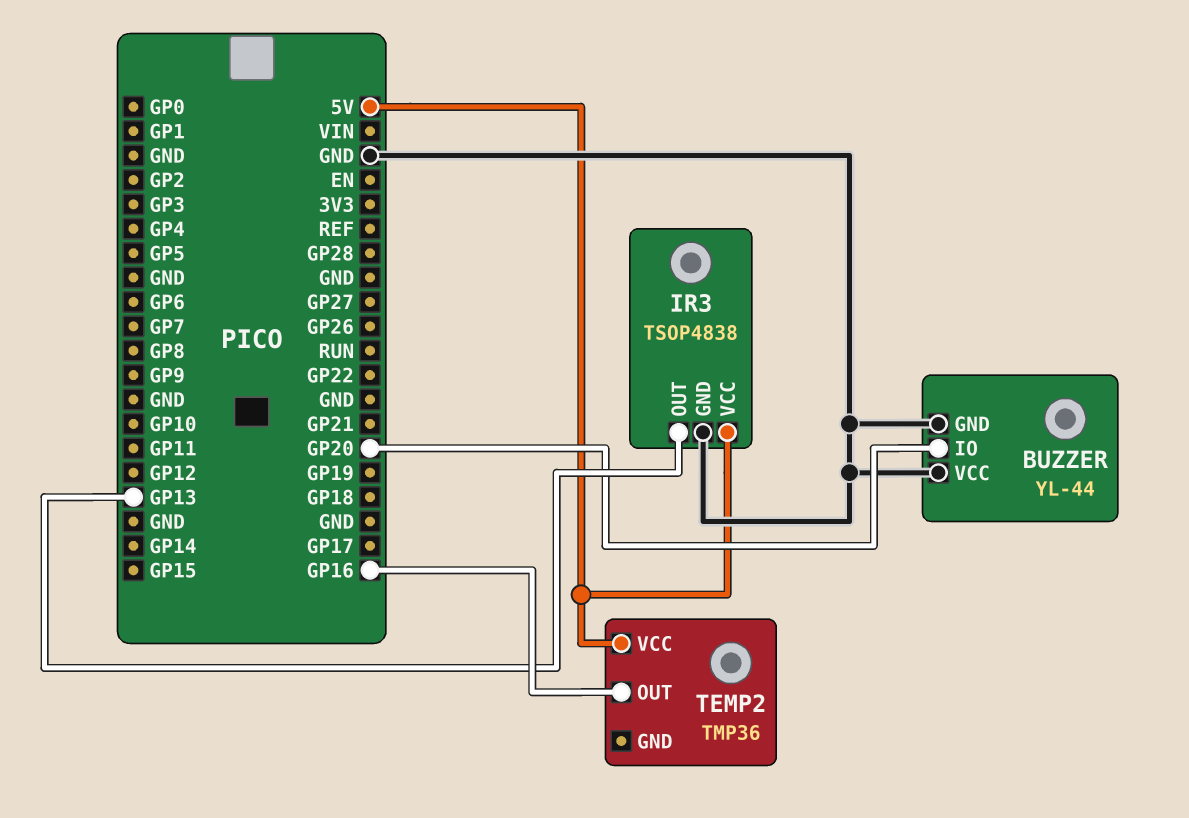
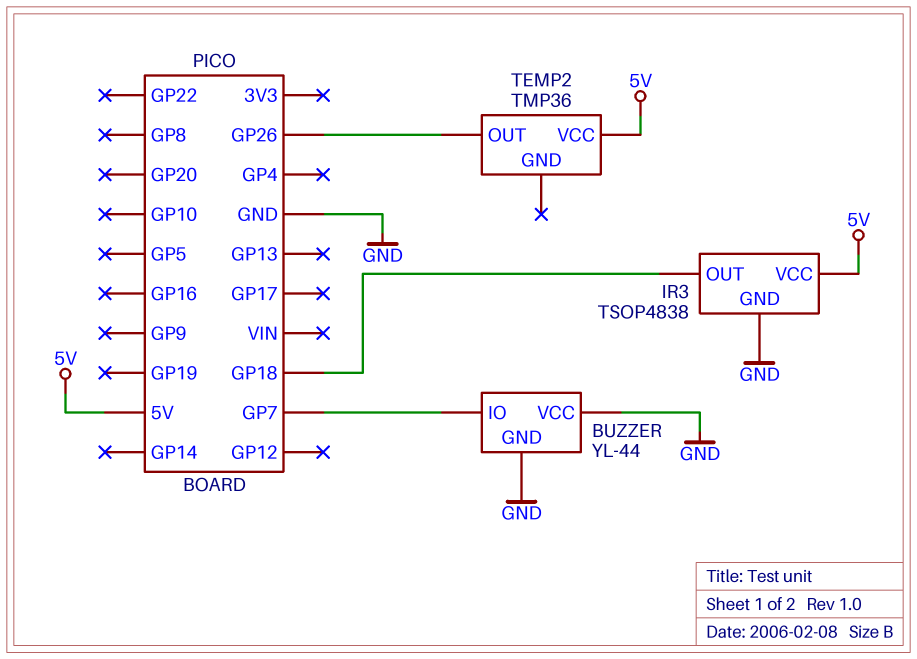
BUZZER pin IO: GP20 -> GP7
IR3 pin OUT: GP13 -> GP18
TEMP2 pin OUT: GP16 -> GP26

